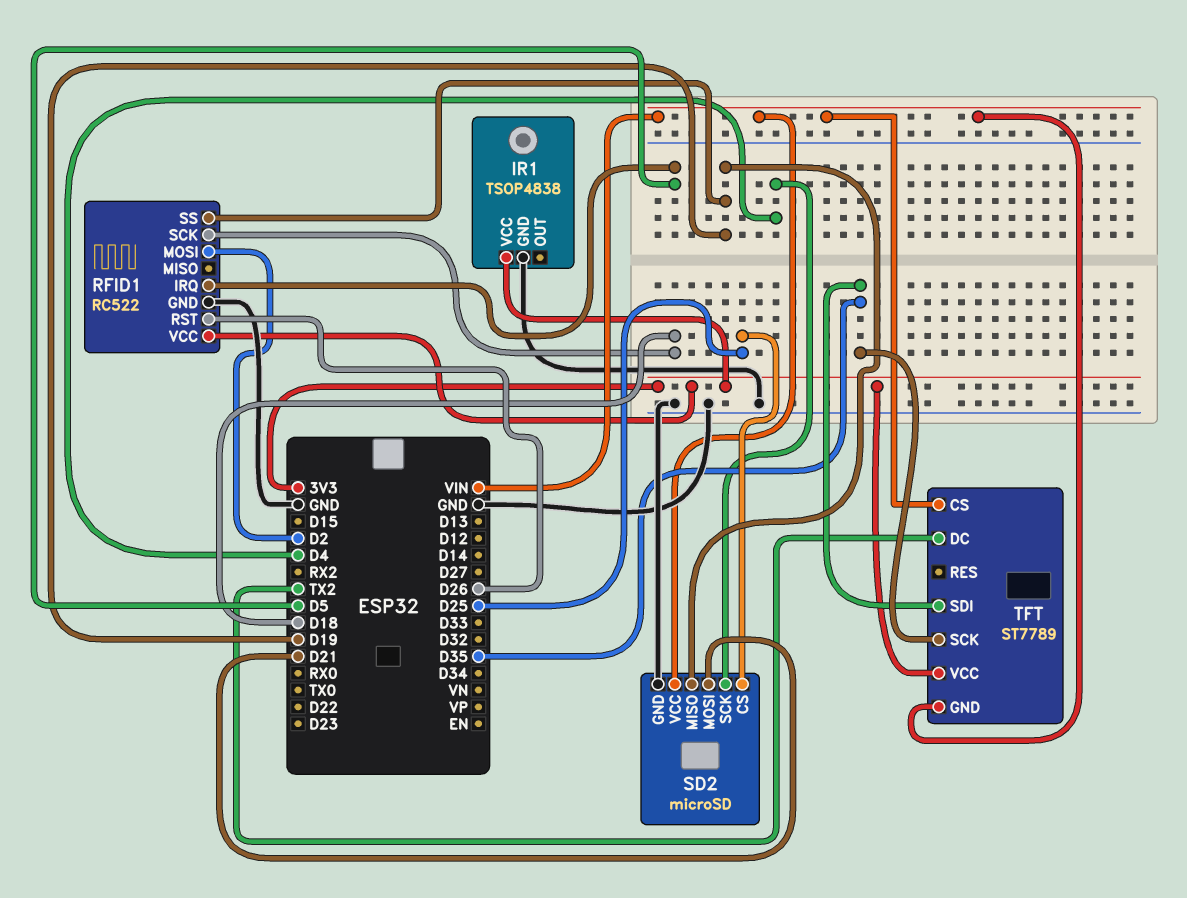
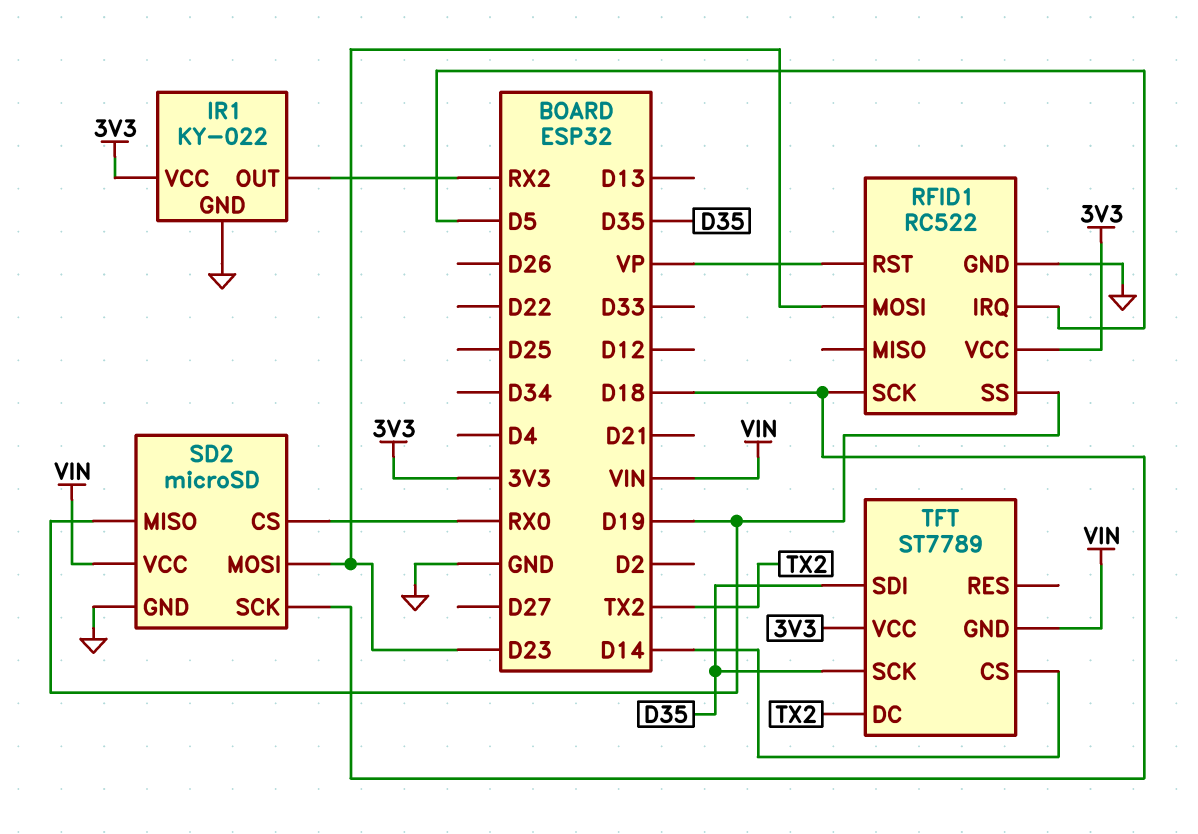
IR1: TSOP4838 -> KY-022
IR1 pin OUT: none -> RX2
RFID1 pin MOSI: D2 -> D23
RFID1 pin RST: D26 -> VP
SD2 pin CS: D25 -> RX0
SD2 pin MOSI: D21 -> D23
SD2 pin SCK: D4 -> D18
TFT pin CS: VIN -> D14

